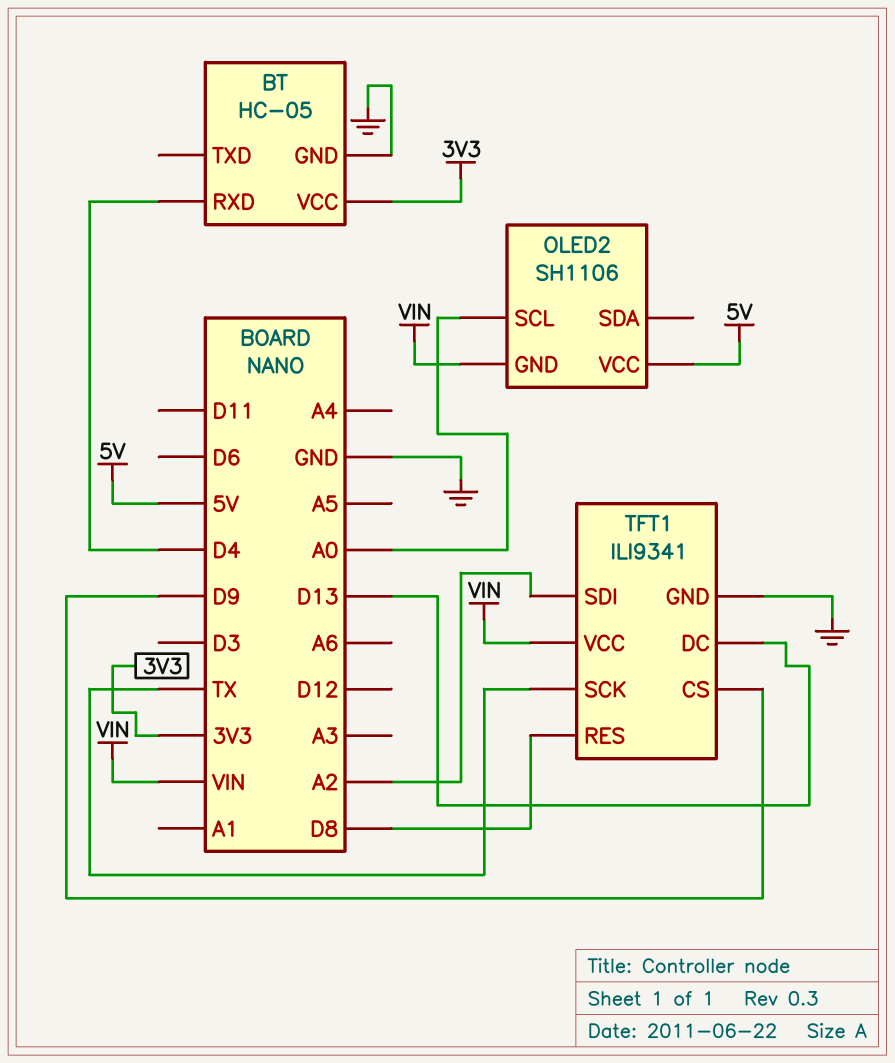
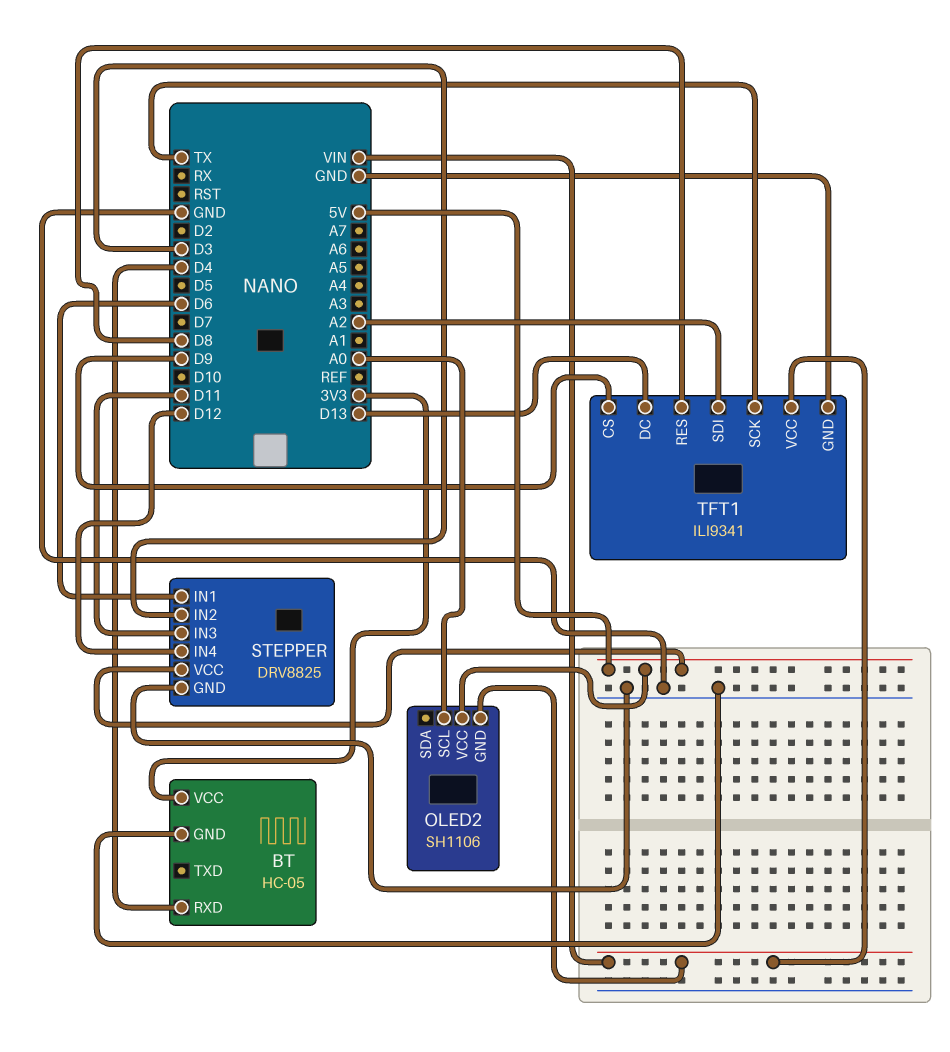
STEPPER: none -> DRV8825
STEPPER pin GND: none -> GND
STEPPER pin IN1: none -> D6
STEPPER pin IN2: none -> D3
STEPPER pin IN3: none -> D11
STEPPER pin IN4: none -> D12
STEPPER pin VCC: none -> 5V

